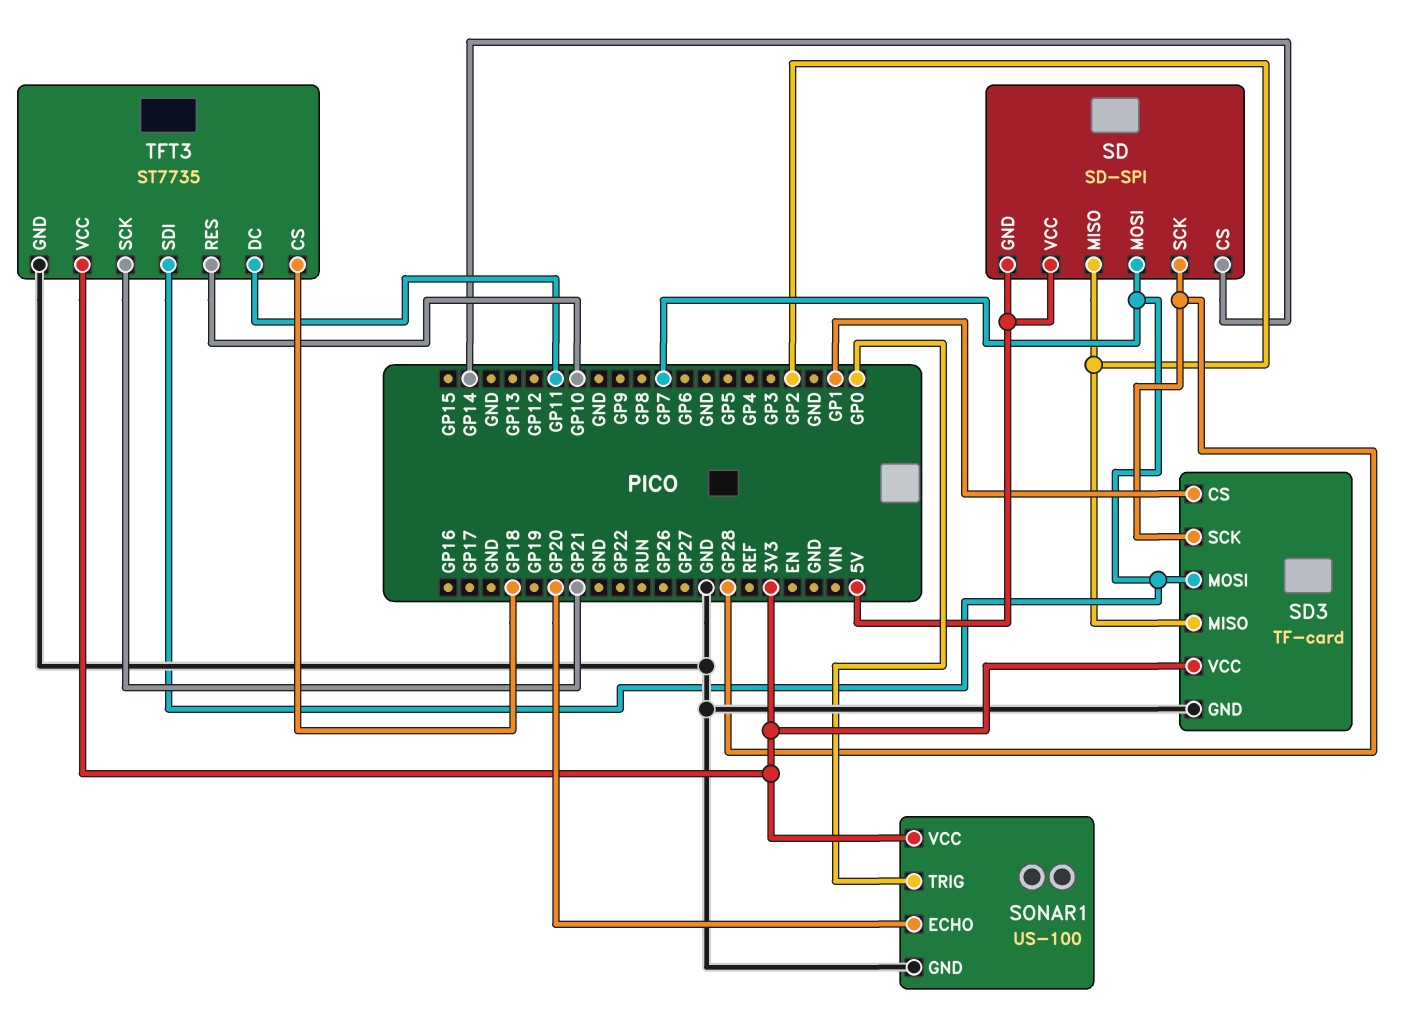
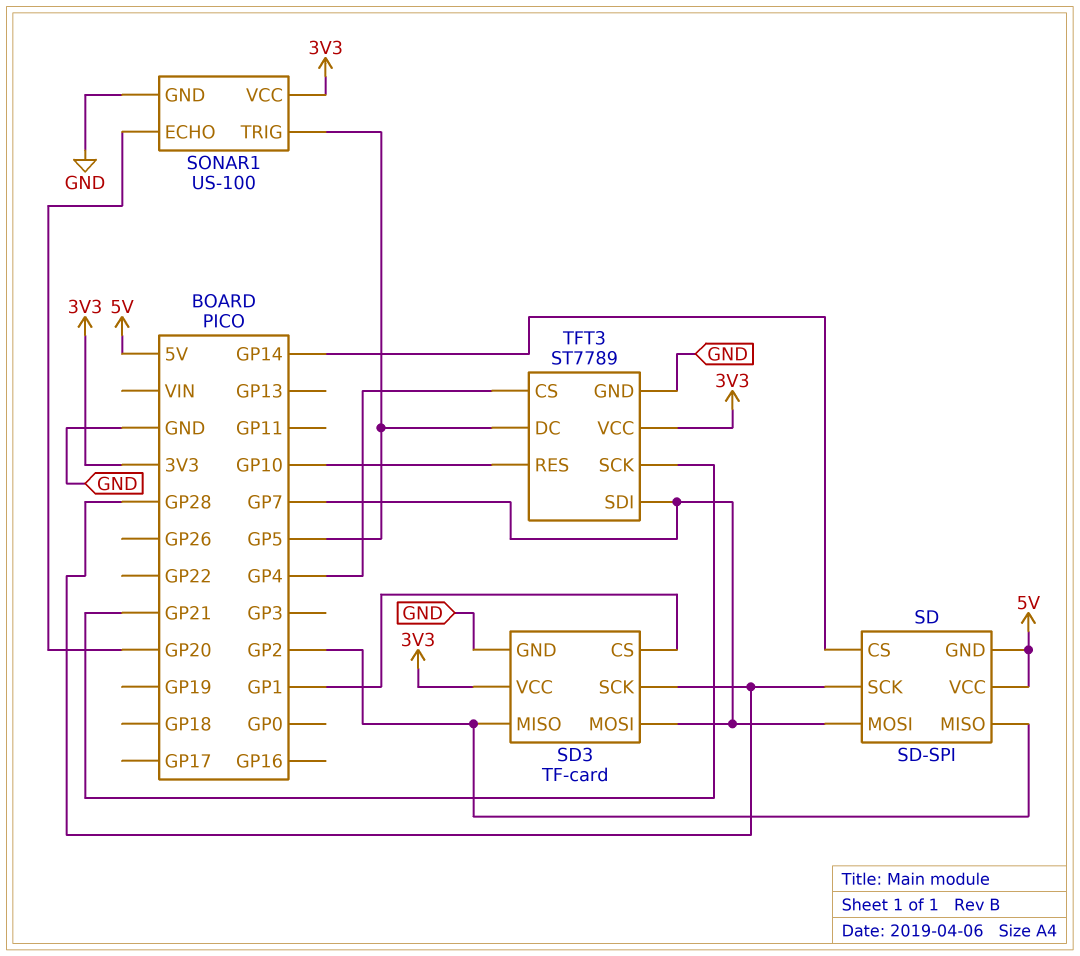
SONAR1 pin TRIG: GP0 -> GP5
TFT3: ST7735 -> ST7789
TFT3 pin CS: GP18 -> GP4
TFT3 pin DC: GP11 -> GP5

